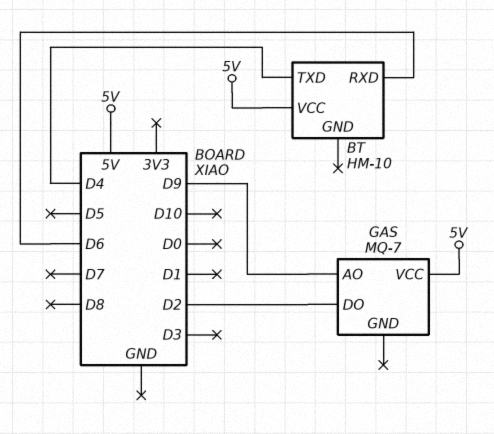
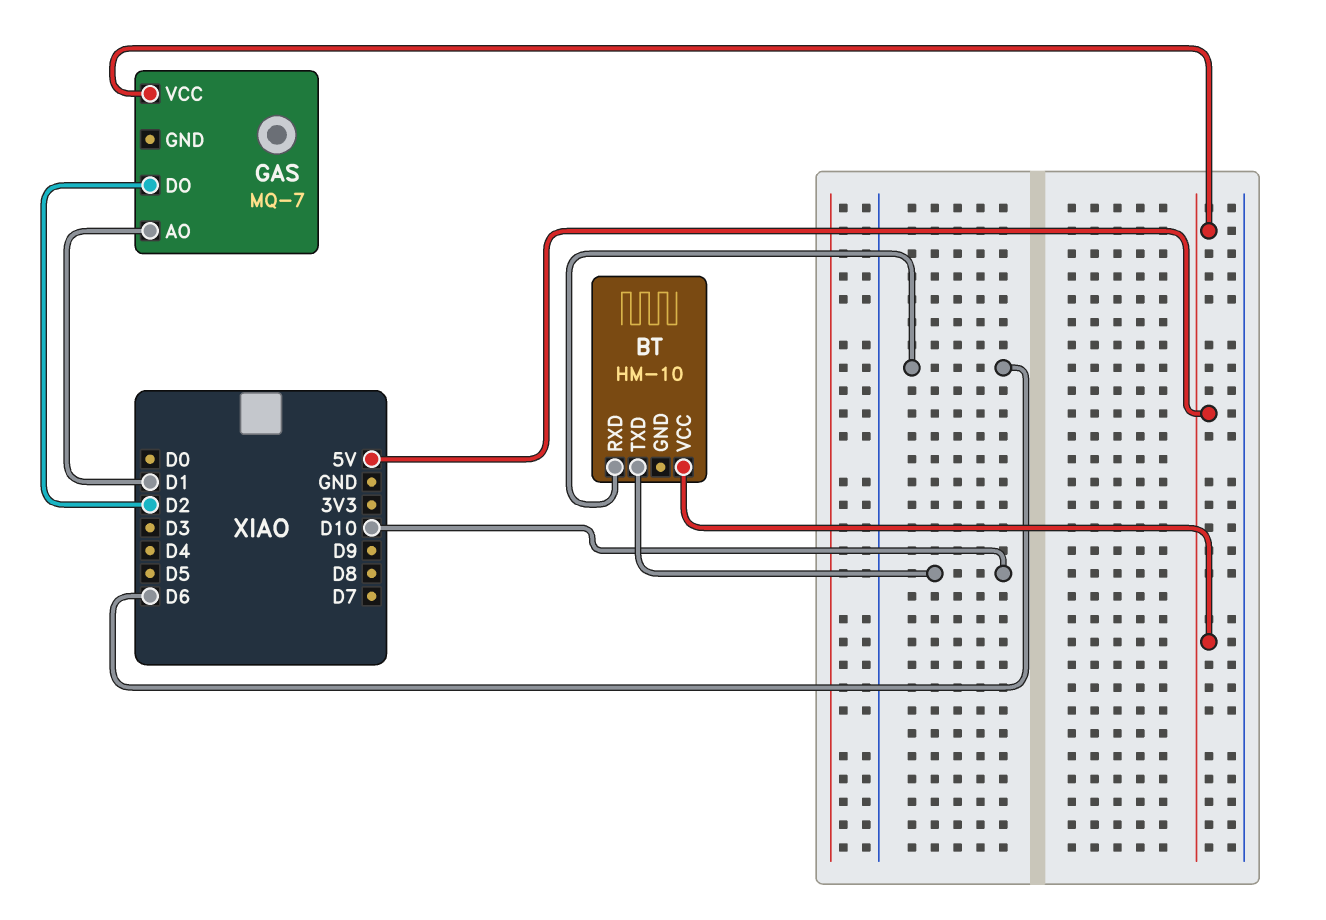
BT pin TXD: D4 -> D10
GAS pin AO: D9 -> D1

